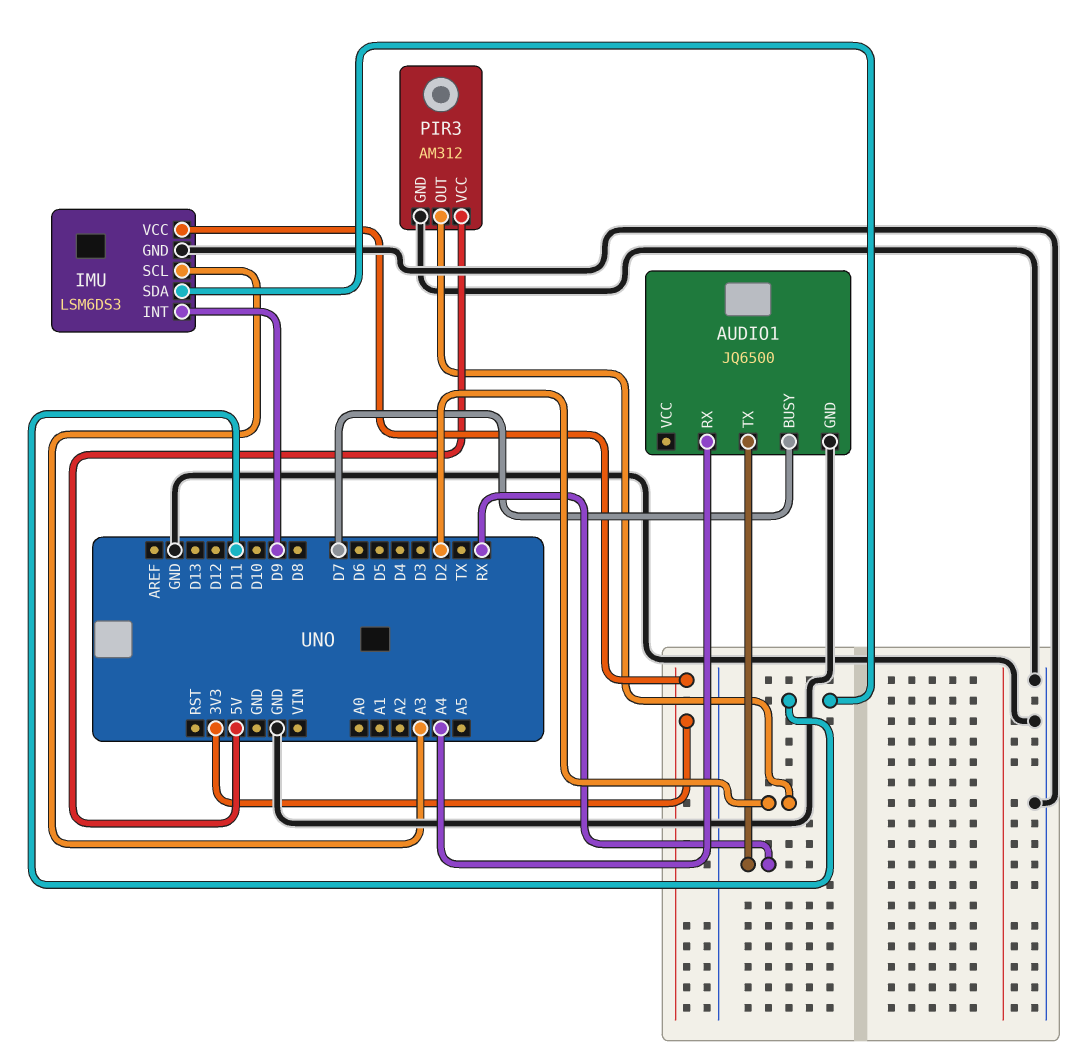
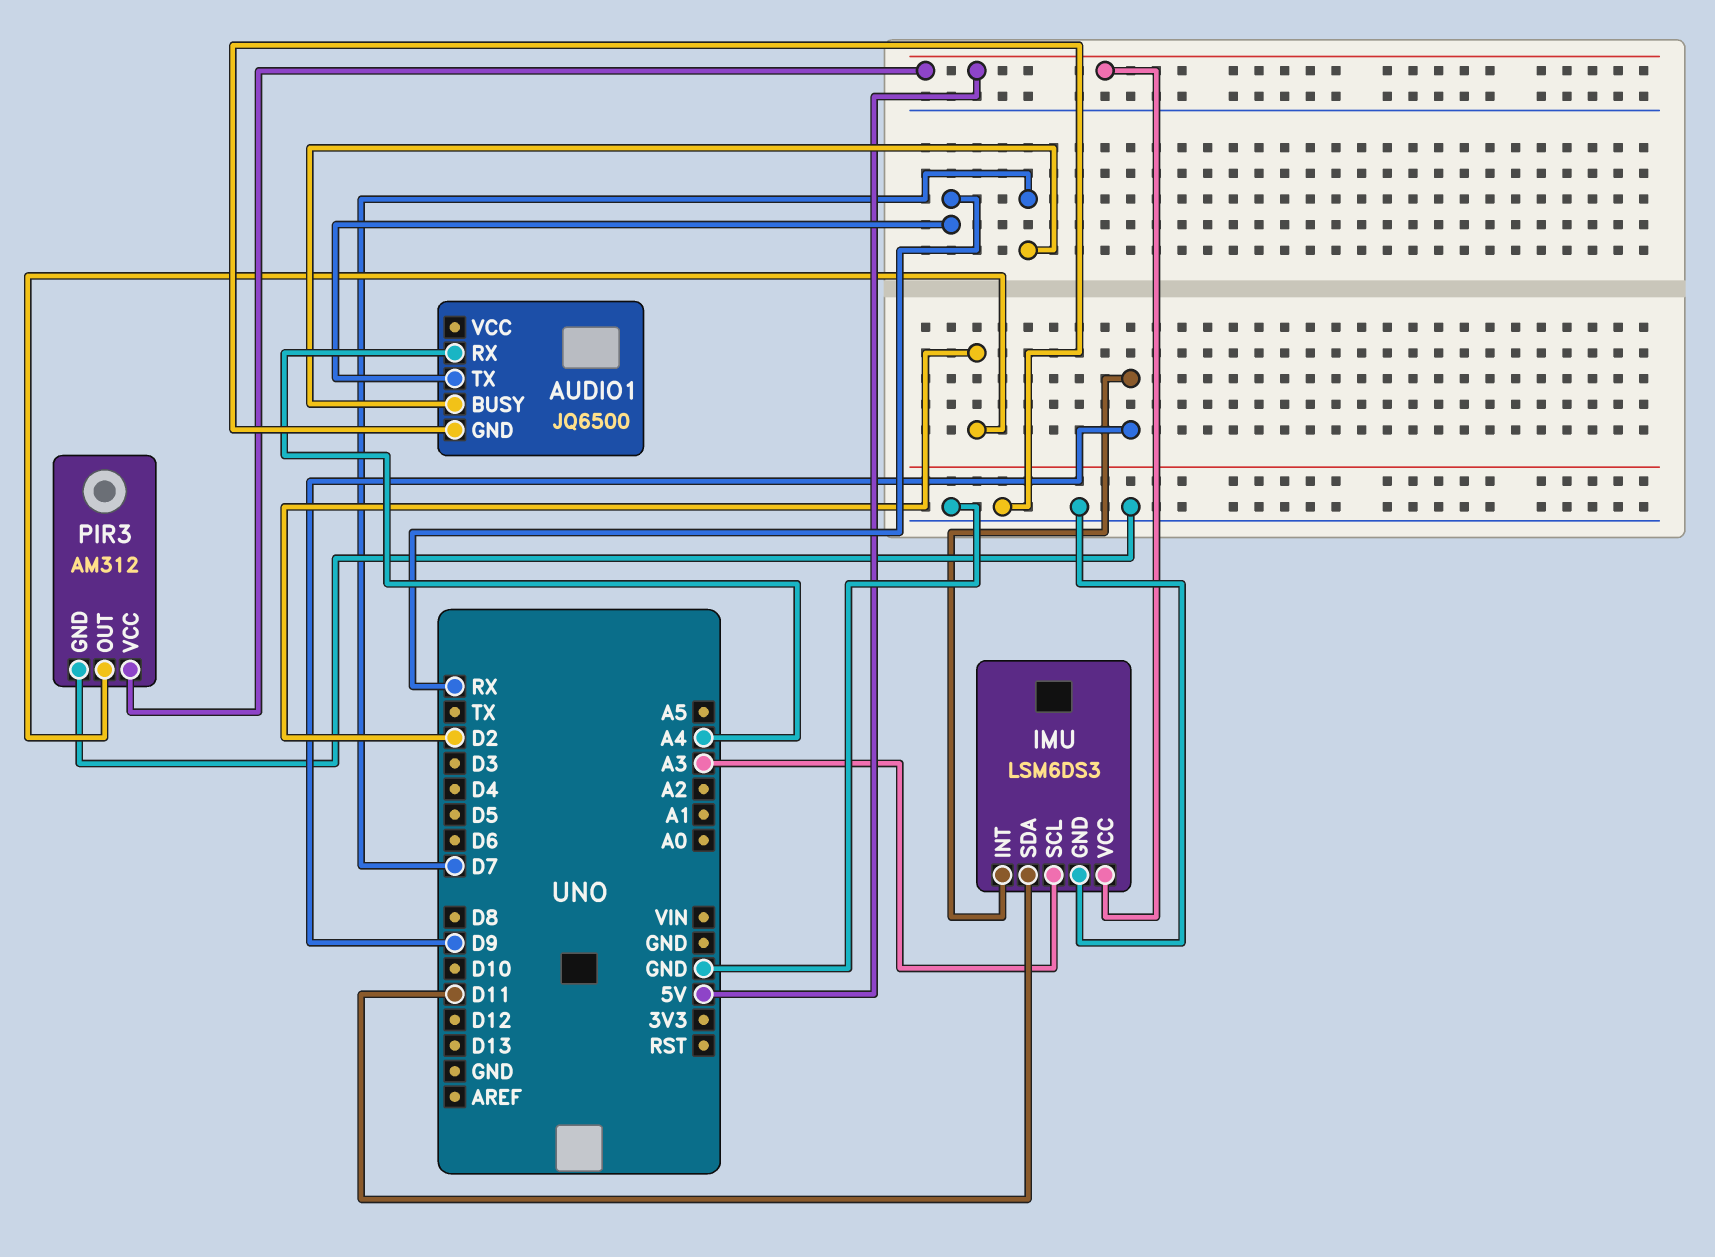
IMU pin VCC: 3V3 -> 5V

